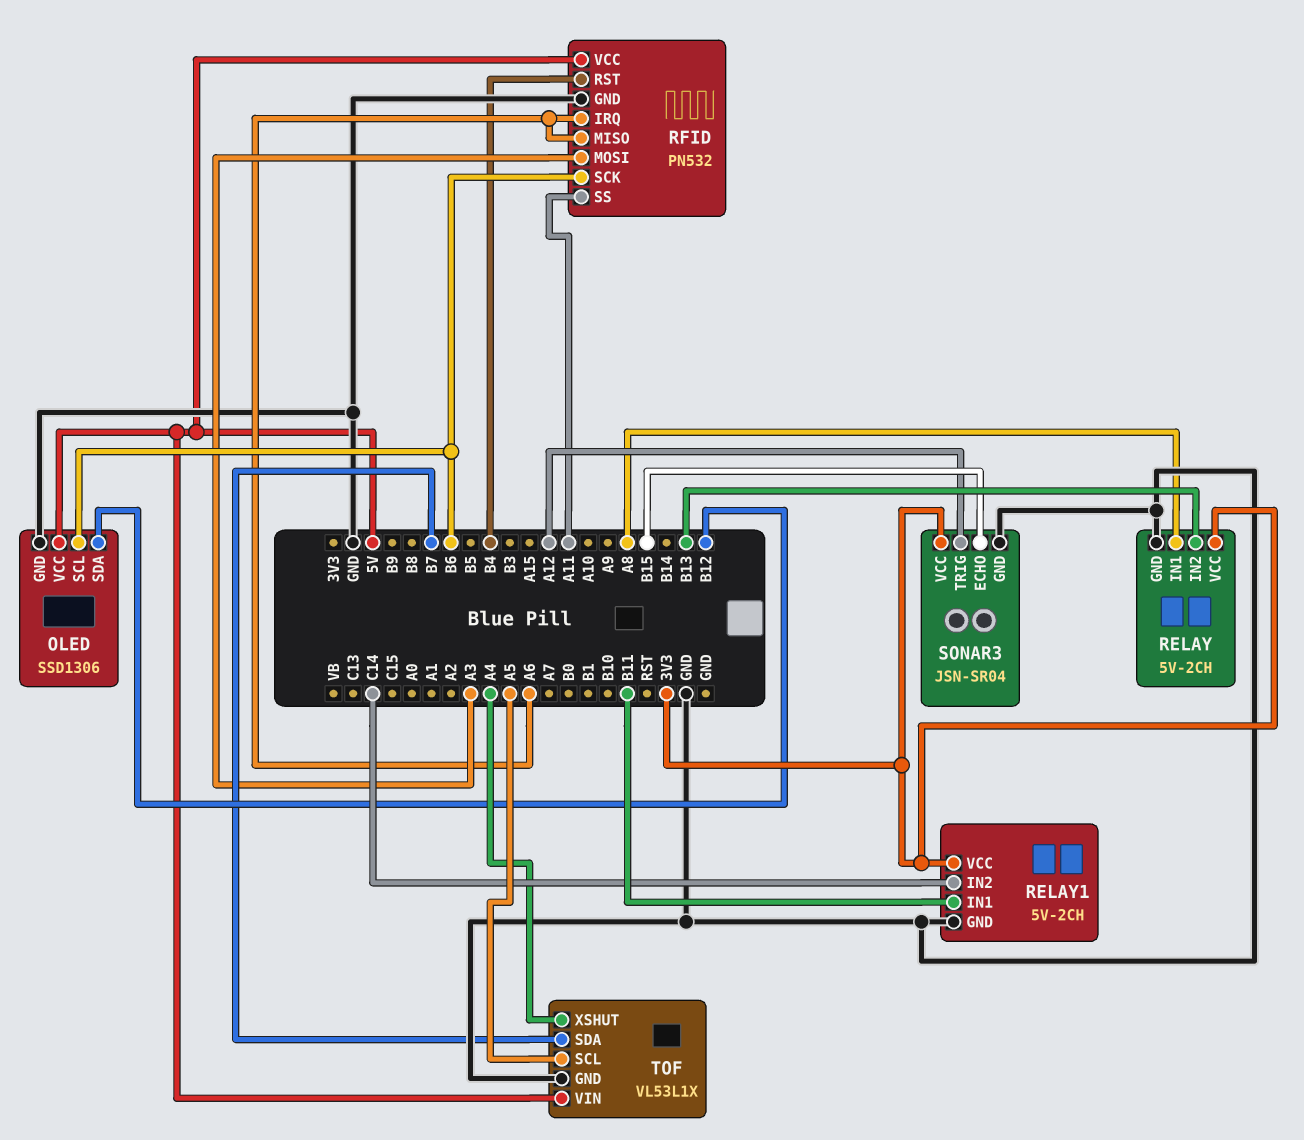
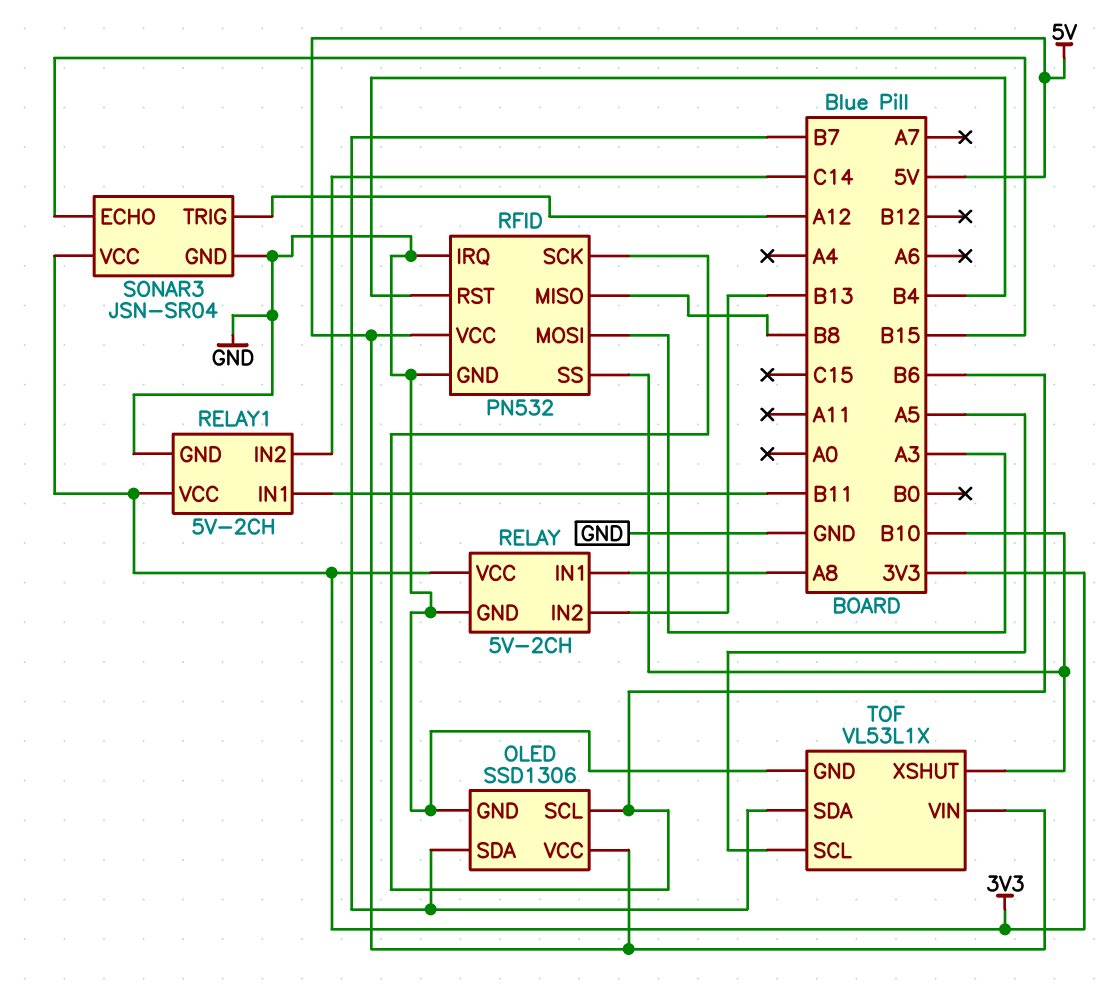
OLED pin SDA: B12 -> B7
RFID pin IRQ: A6 -> GND
RFID pin MISO: A6 -> B8
RFID pin SS: A11 -> B10
TOF pin XSHUT: A4 -> B10

